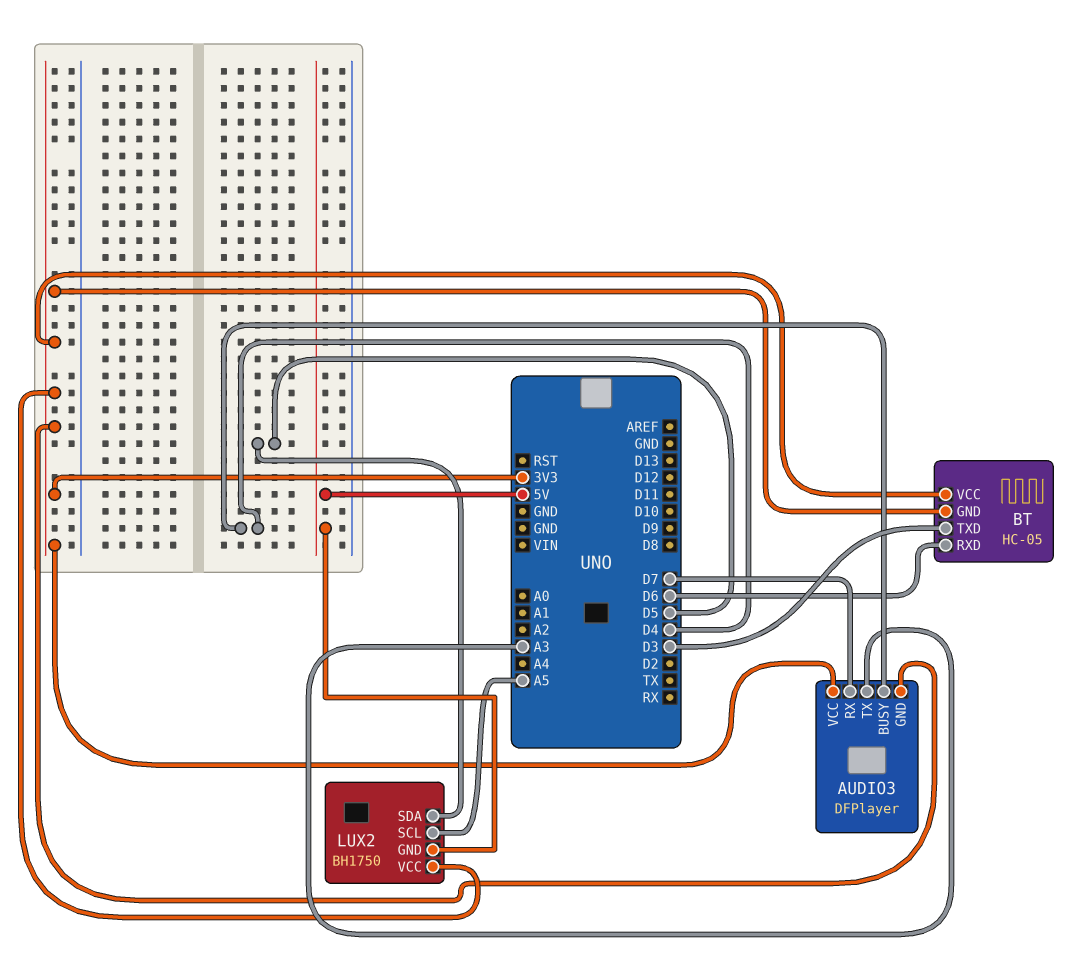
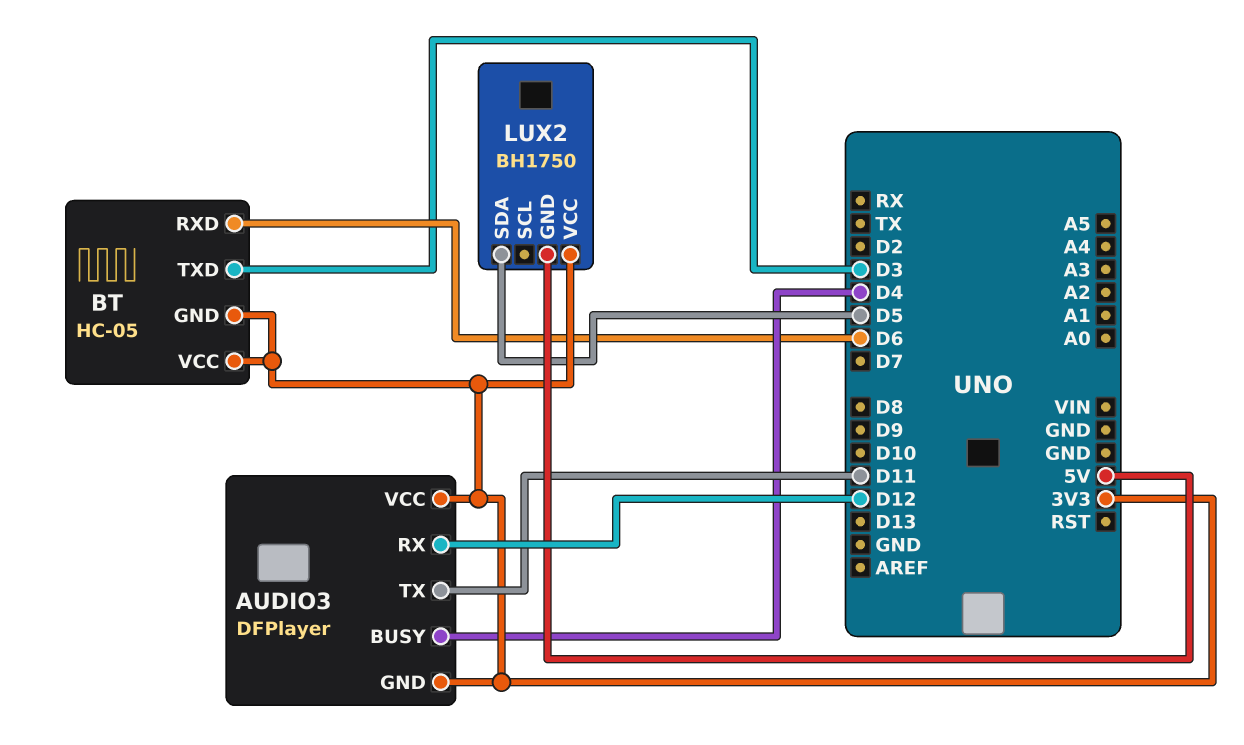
AUDIO3 pin RX: D7 -> D12
AUDIO3 pin TX: A3 -> D11
LUX2 pin SCL: A5 -> none

